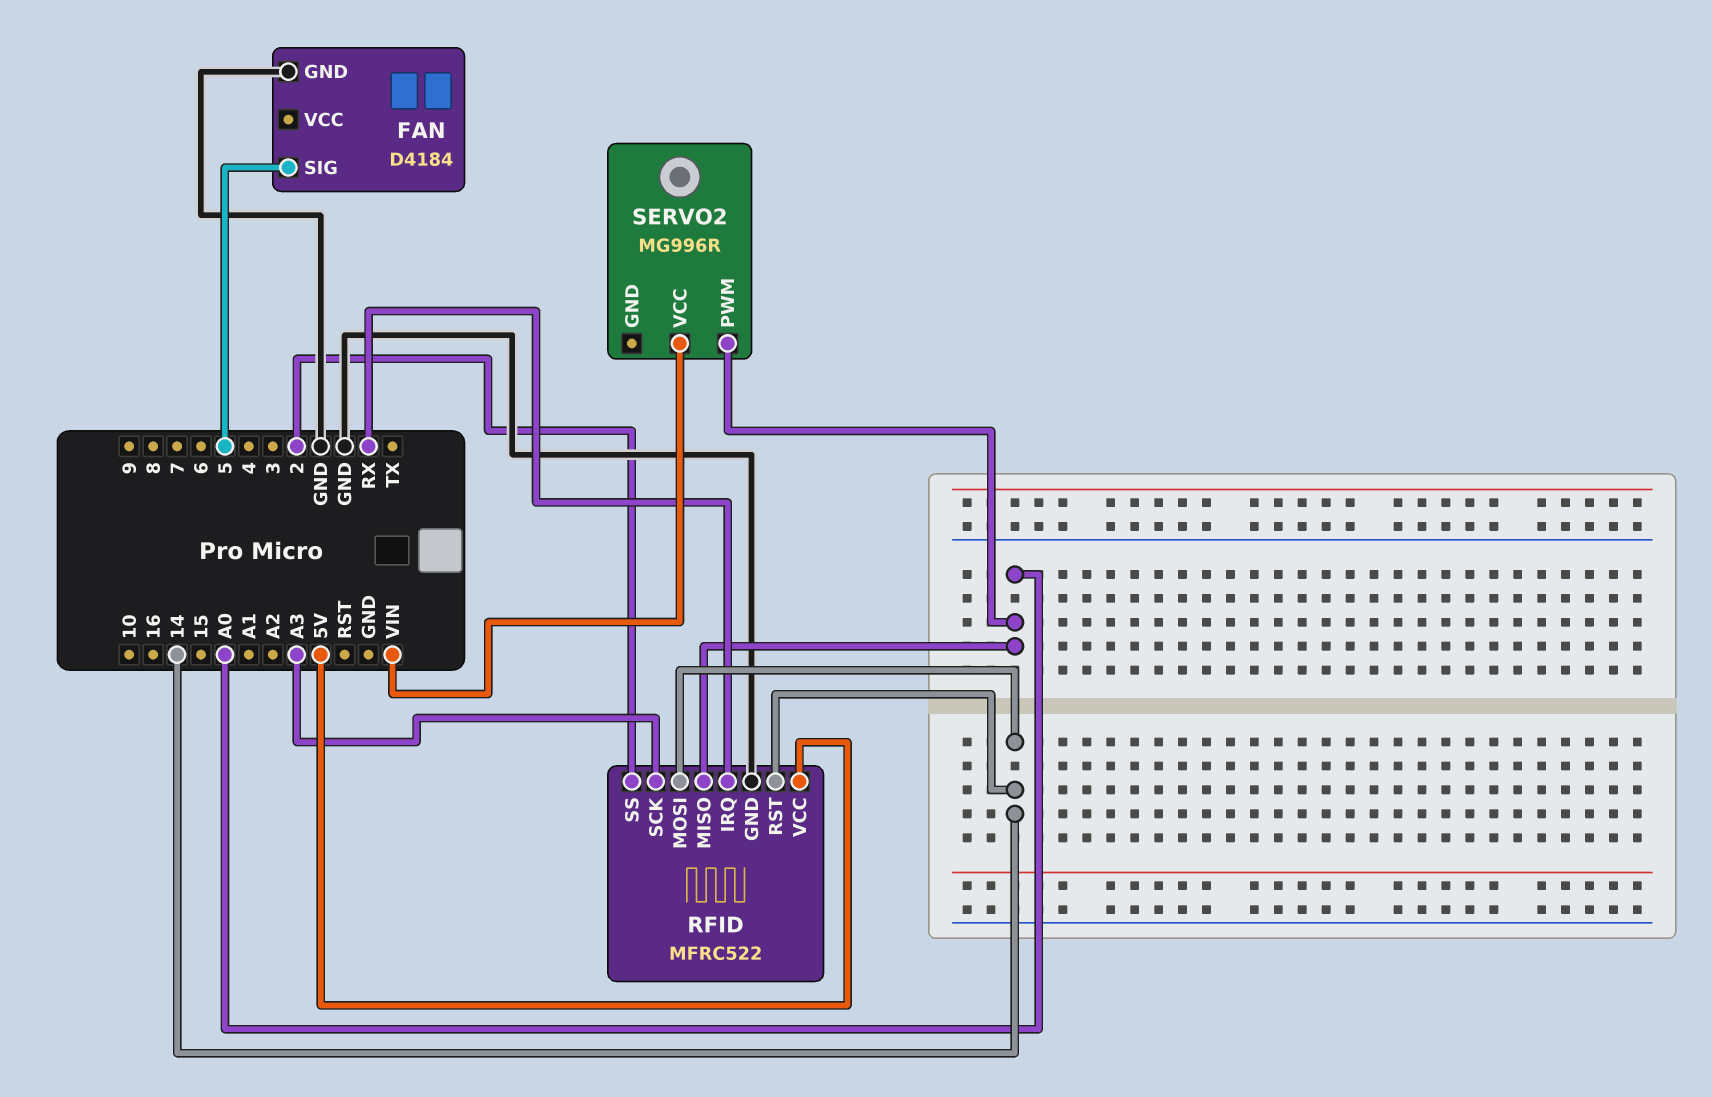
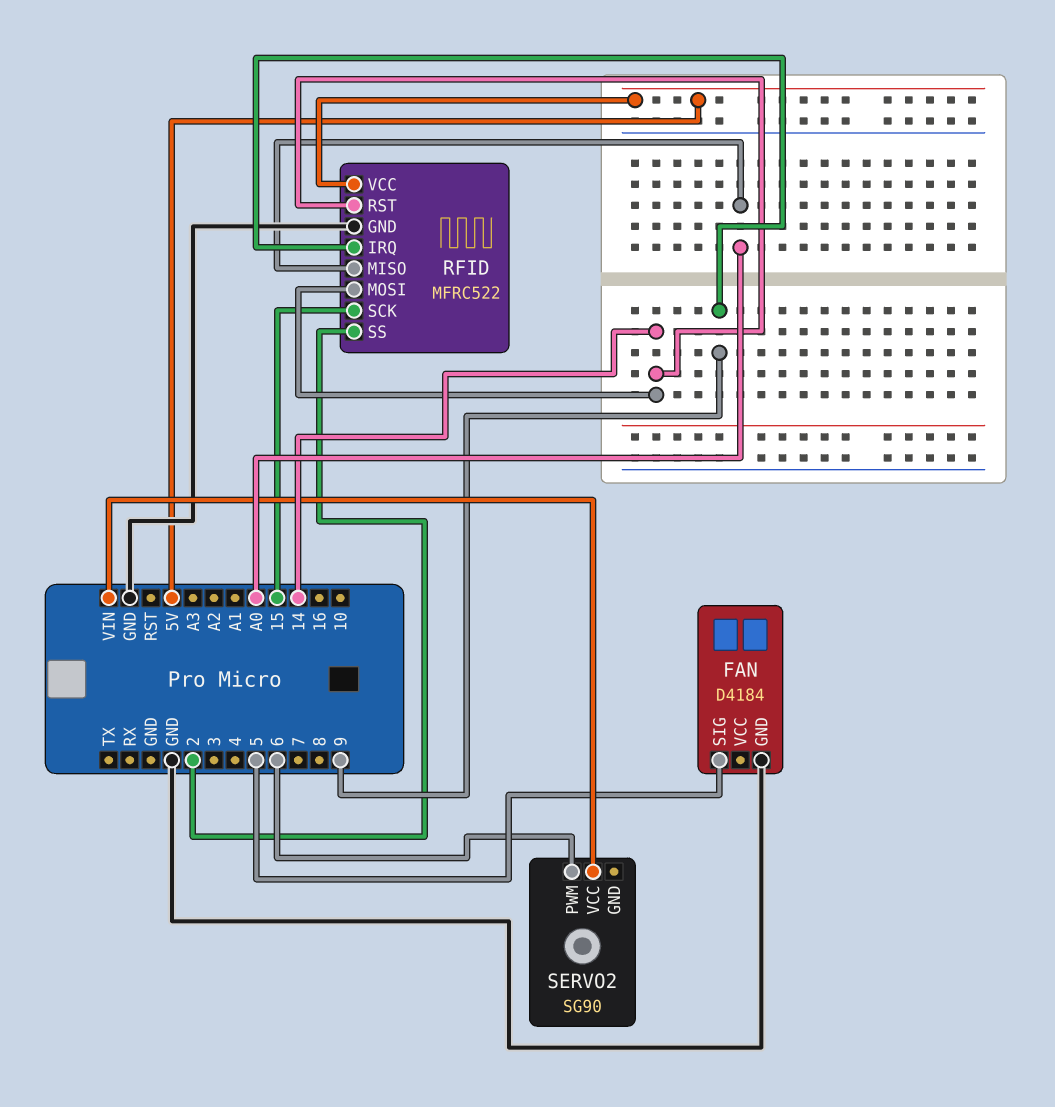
RFID pin IRQ: RX -> 9
RFID pin SCK: A3 -> 15
SERVO2: MG996R -> SG90
SERVO2 pin PWM: A0 -> 6

